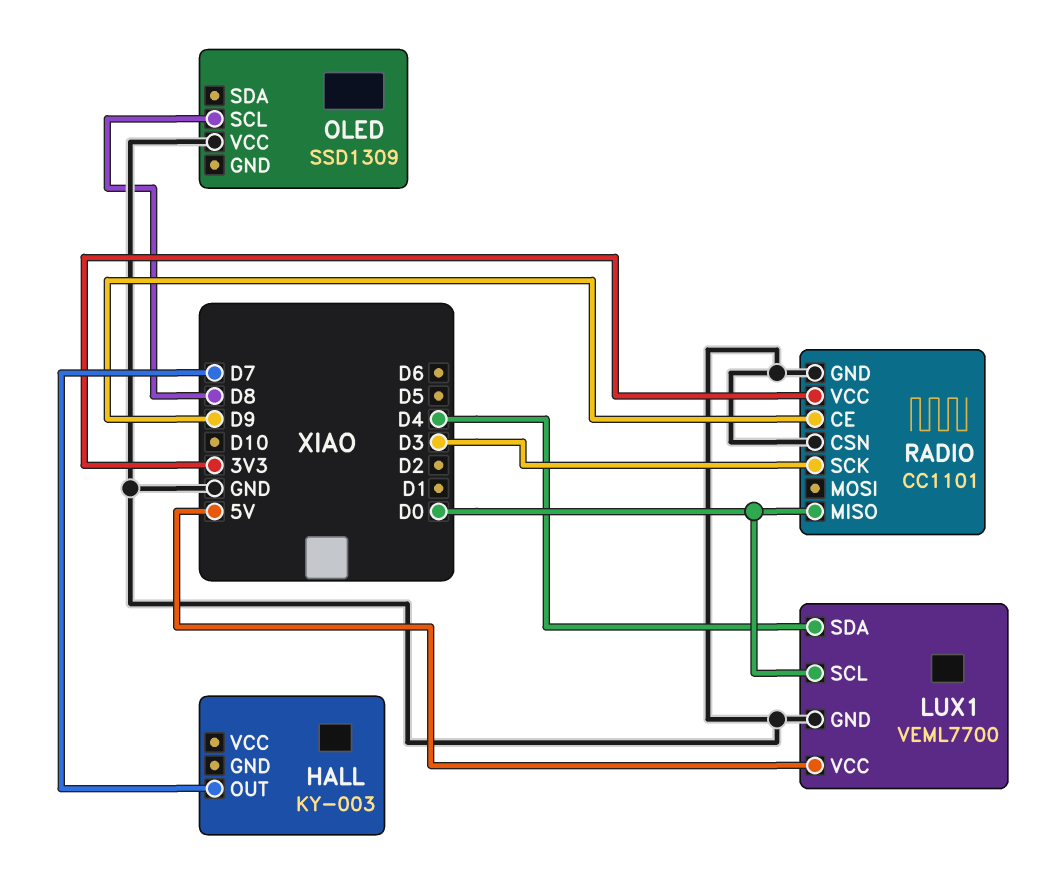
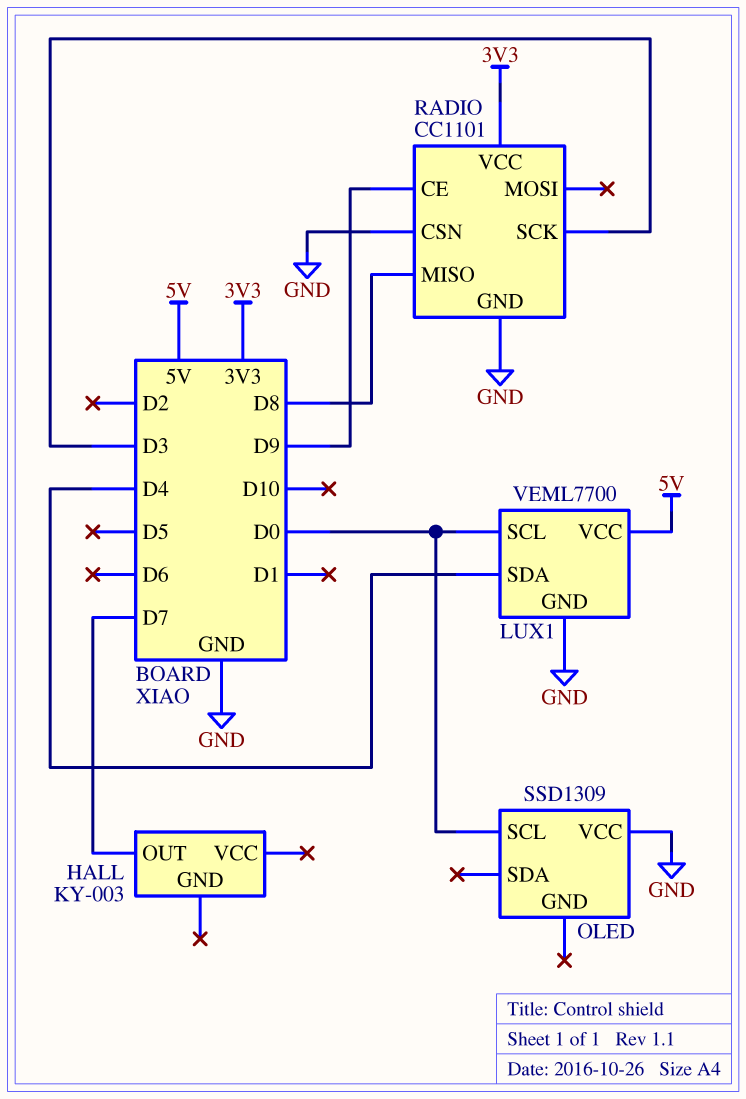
OLED pin SCL: D8 -> D0
RADIO pin MISO: D0 -> D8

